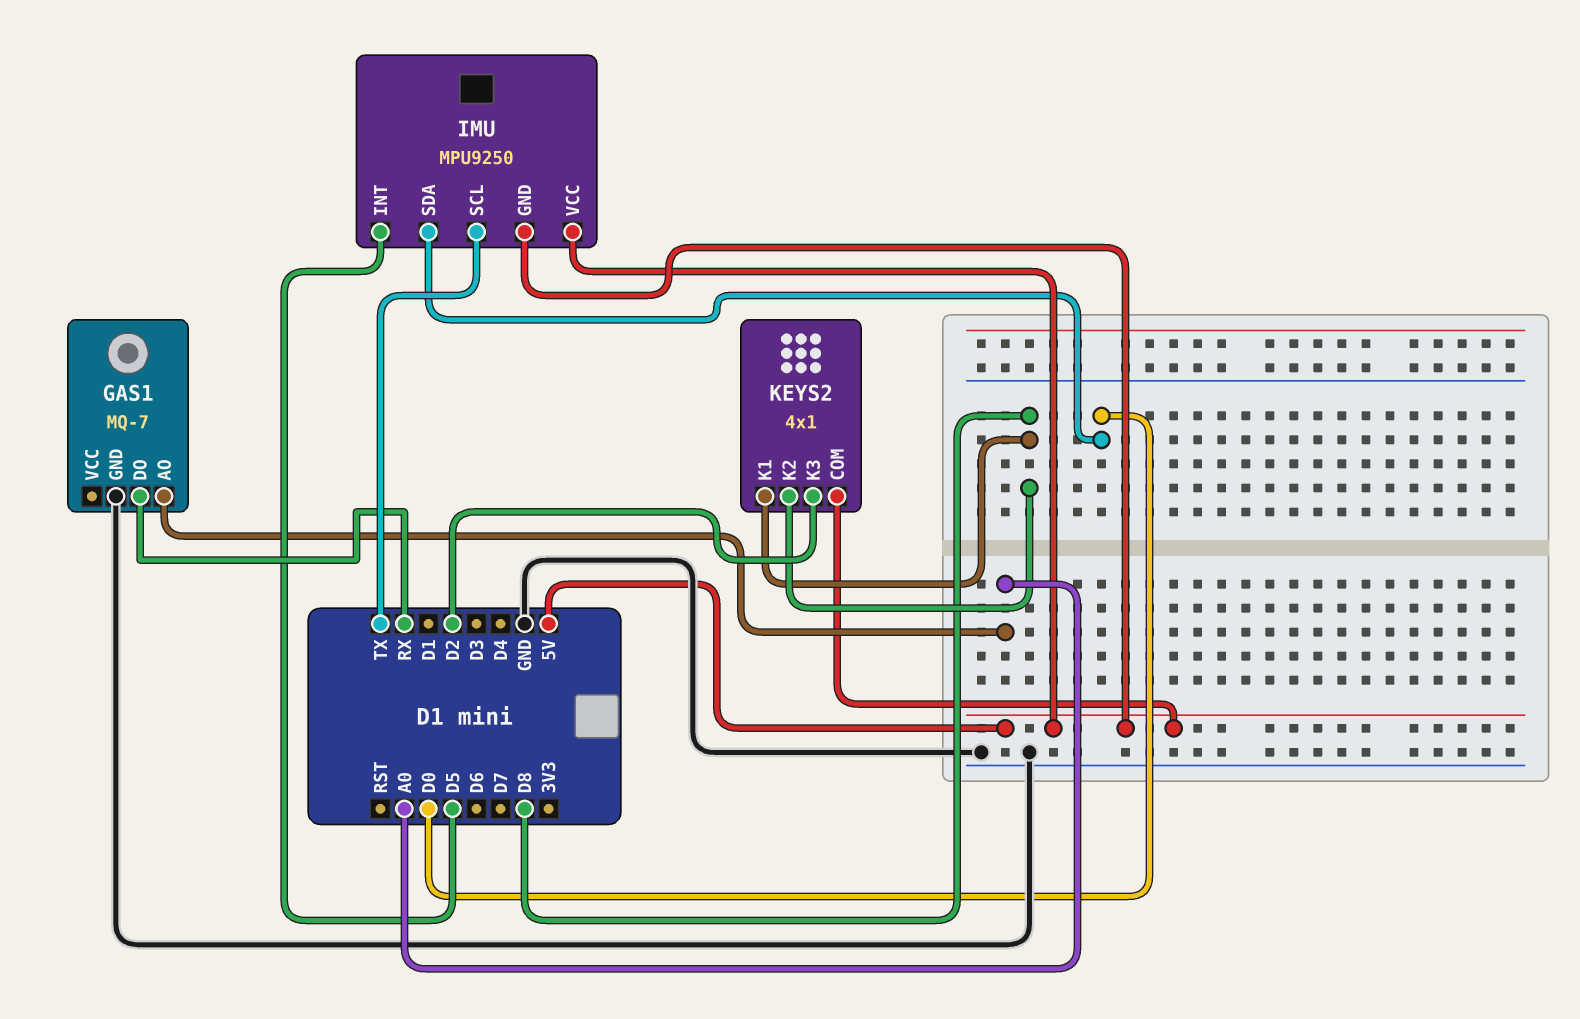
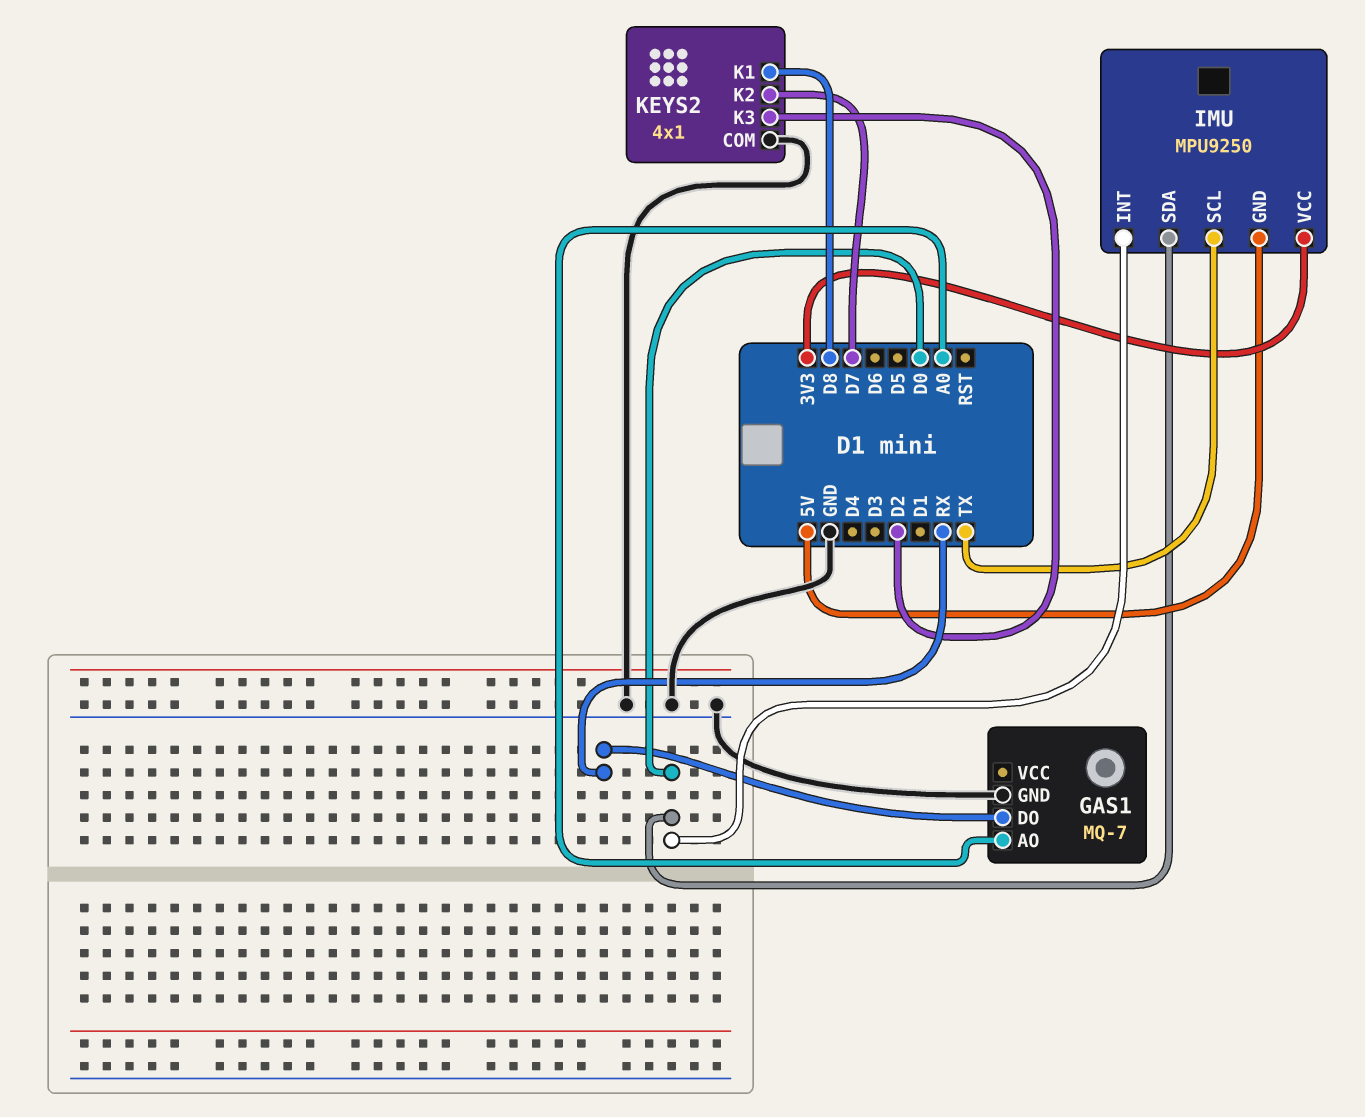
IMU pin INT: D5 -> D0
IMU pin VCC: 5V -> 3V3
KEYS2 pin COM: 5V -> GND
KEYS2 pin K2: D8 -> D7

